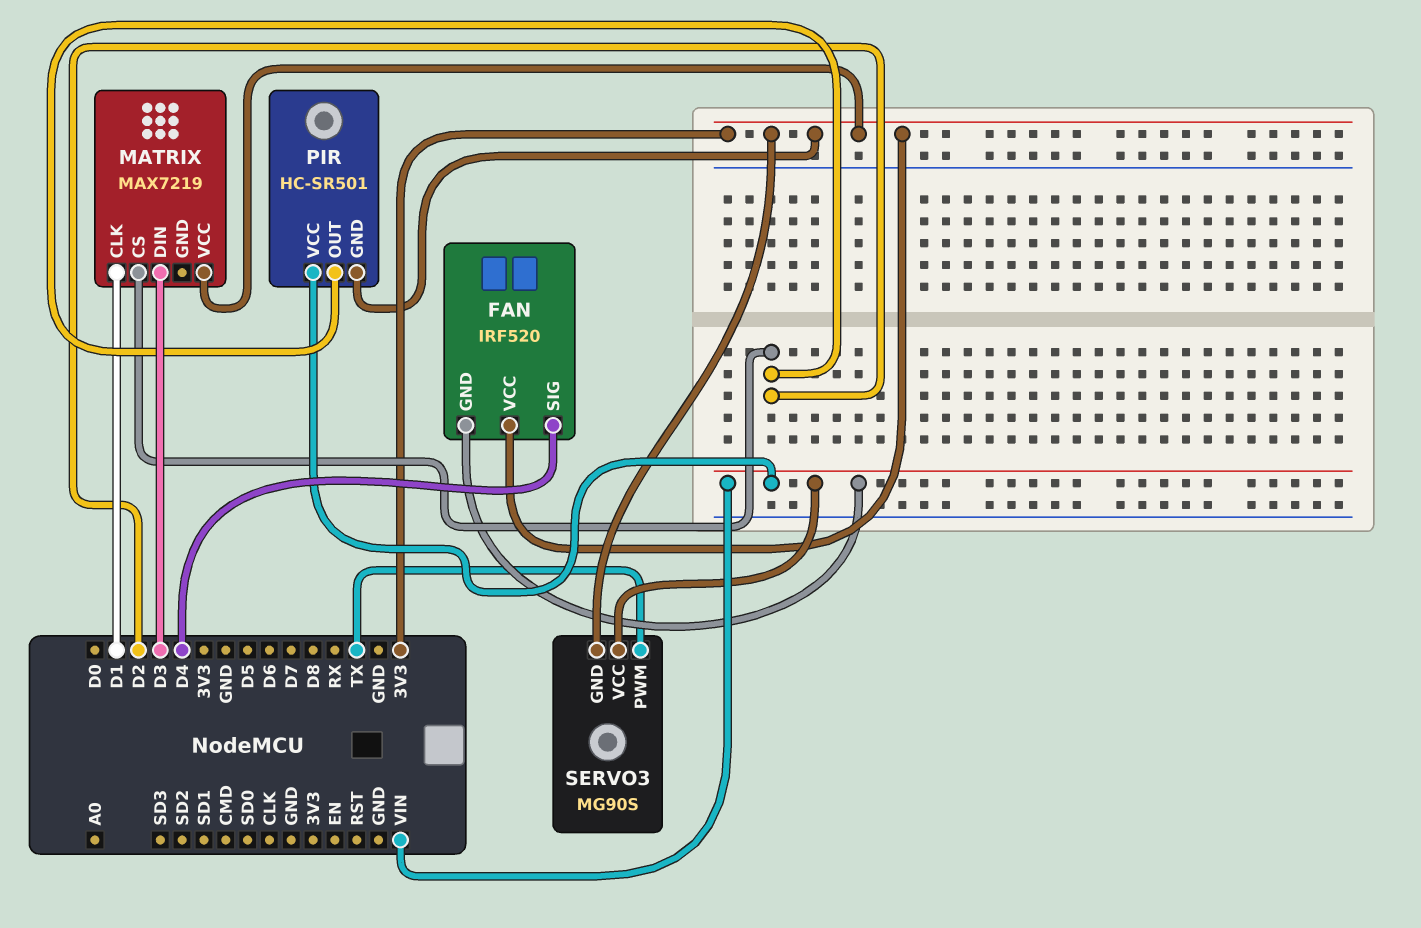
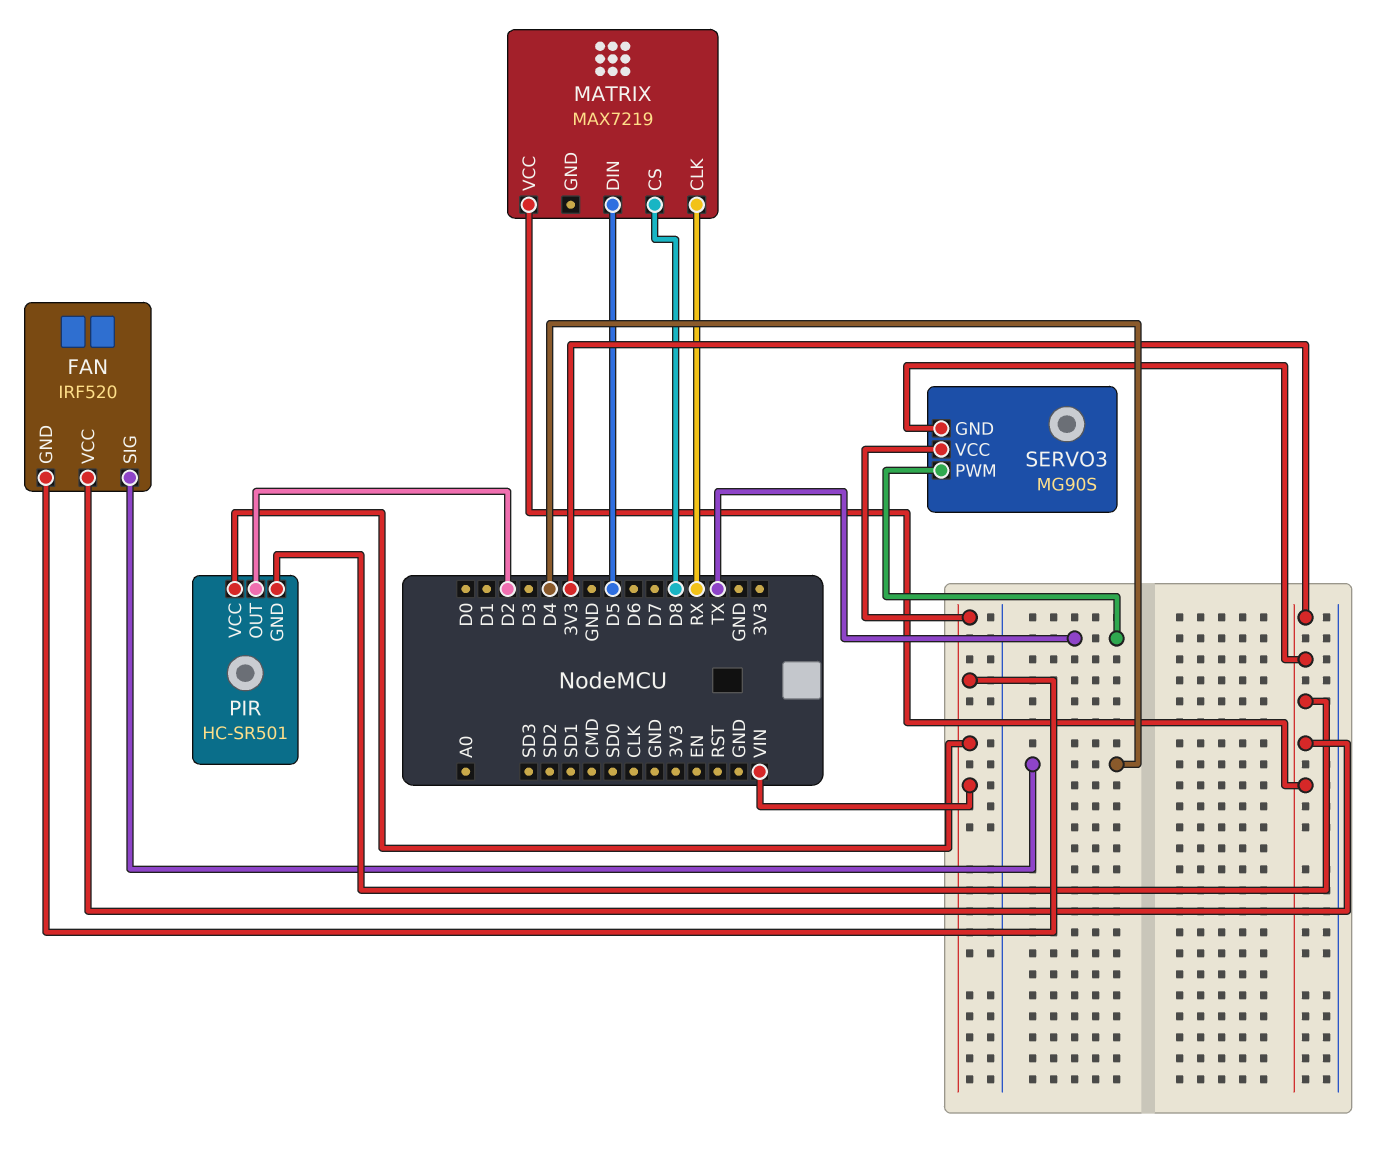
MATRIX pin CLK: D1 -> RX
MATRIX pin CS: D2 -> D8
MATRIX pin DIN: D3 -> D5

